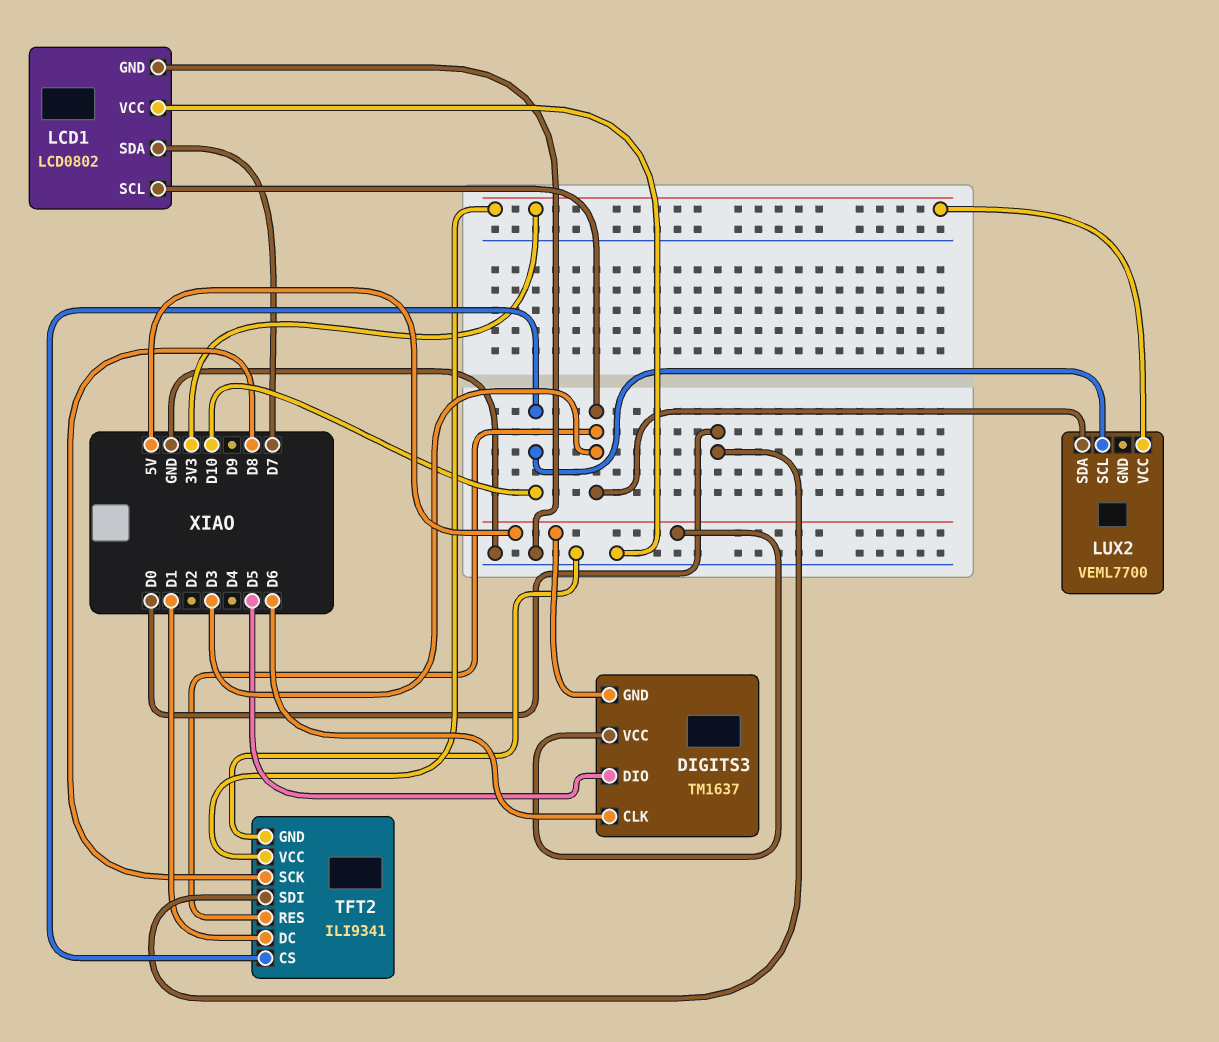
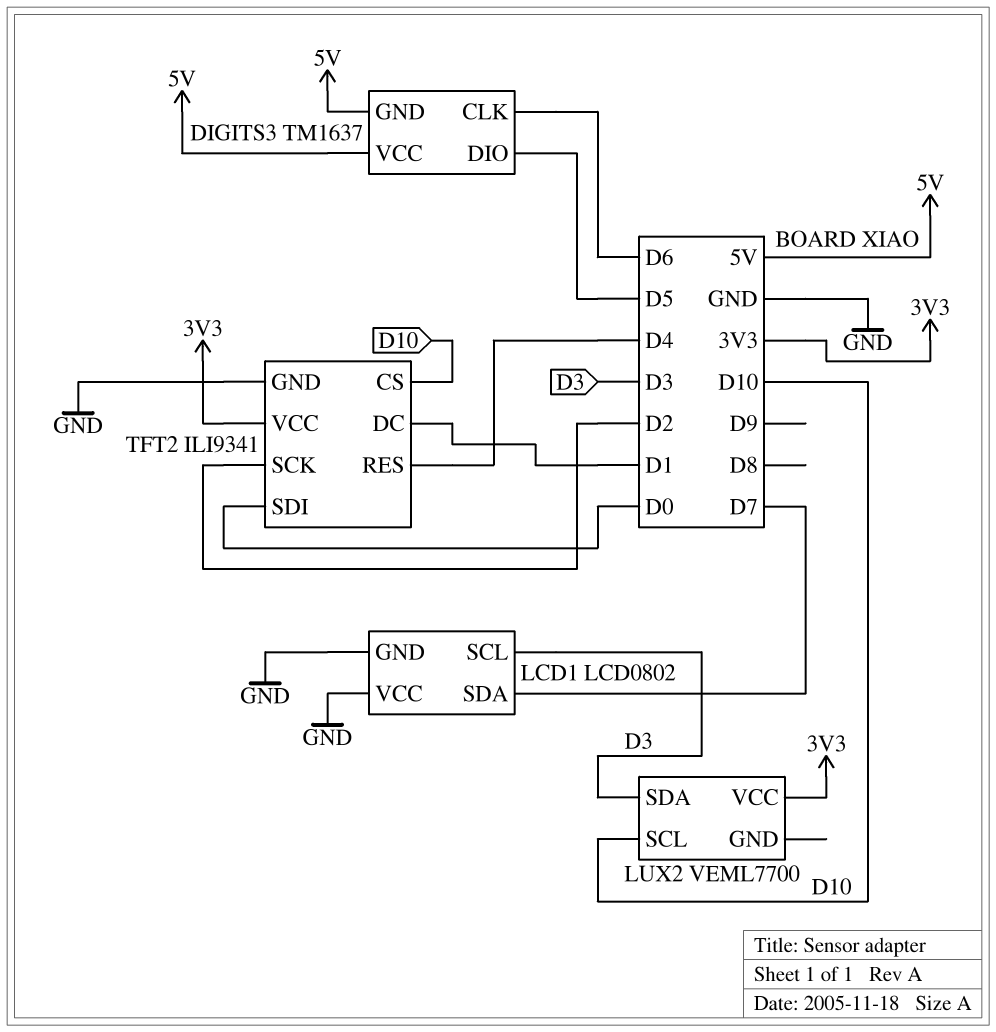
TFT2 pin RES: D3 -> D4
TFT2 pin SCK: D8 -> D2

